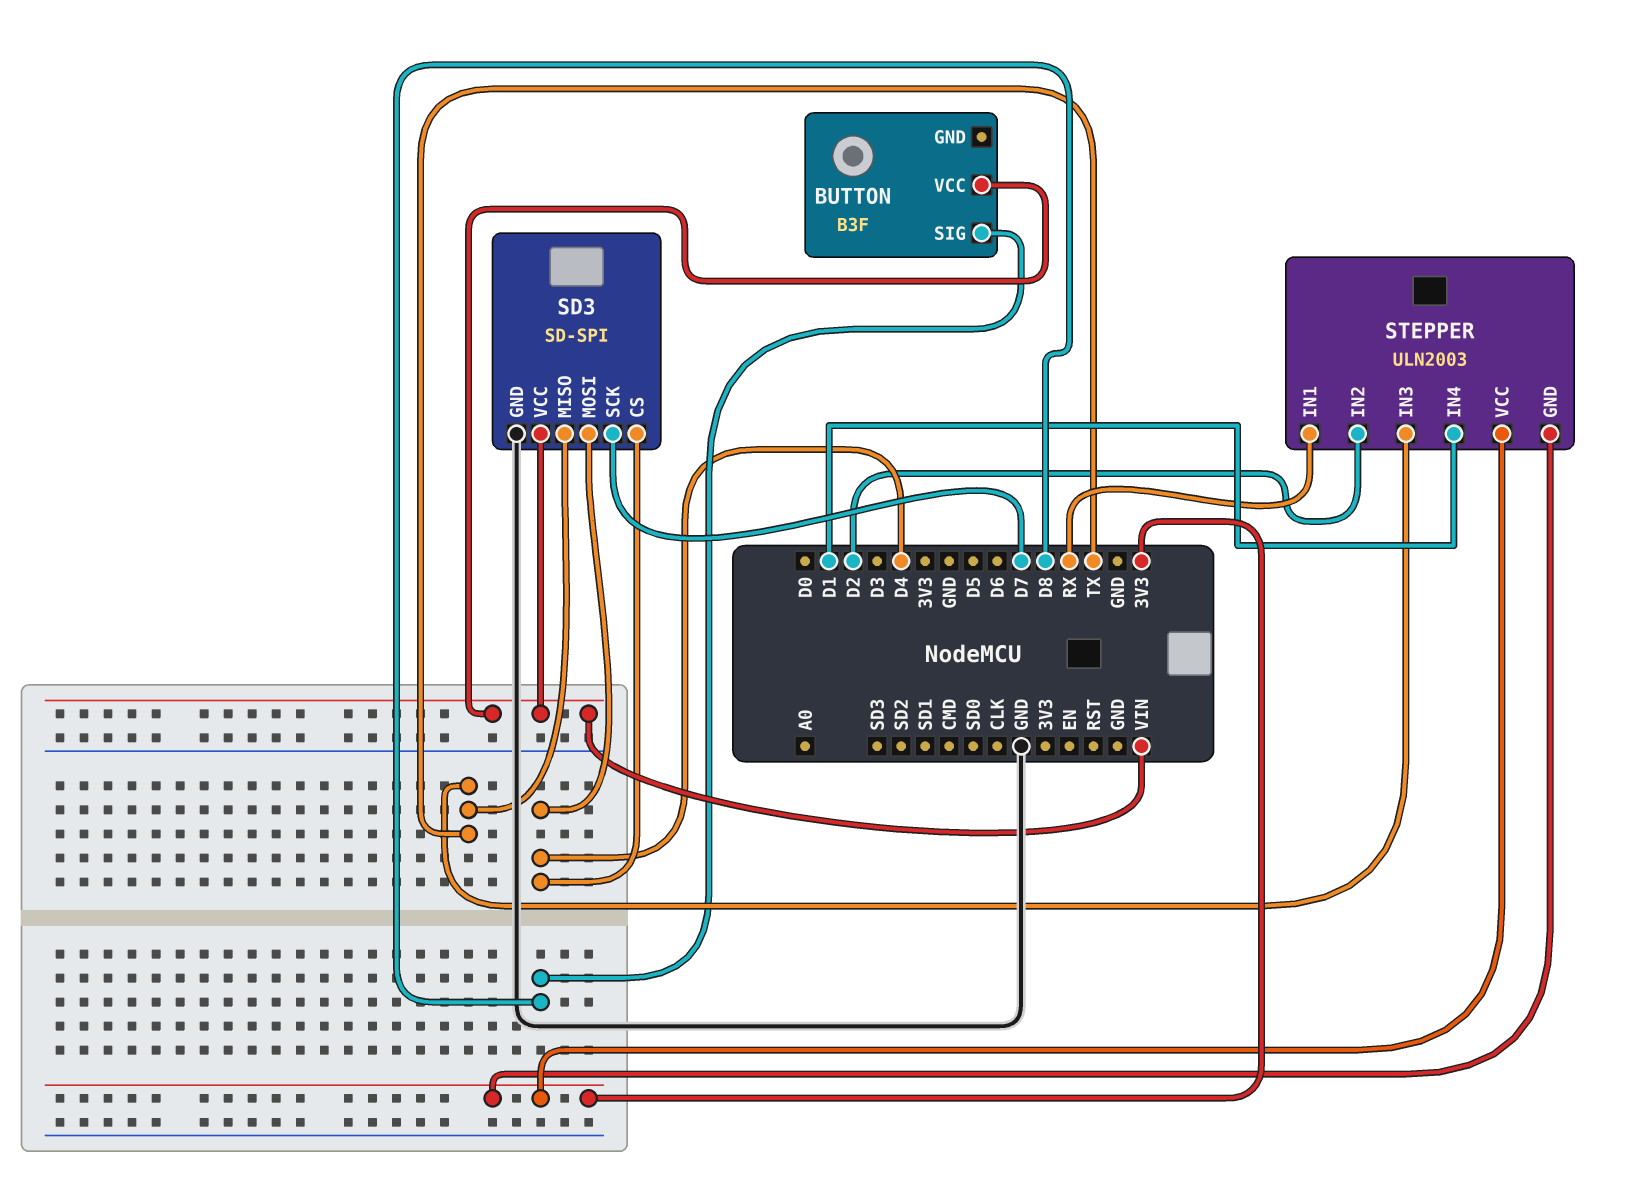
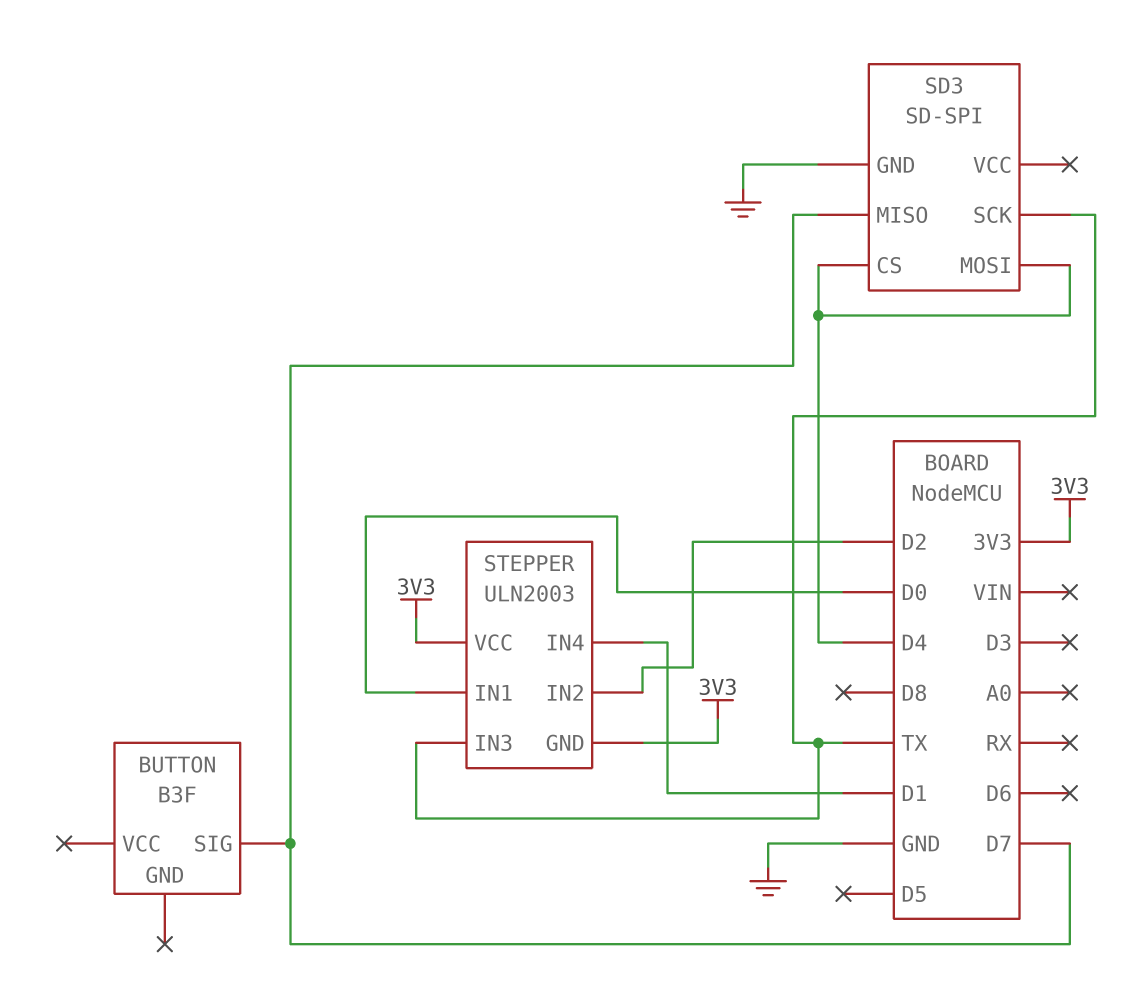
BUTTON pin SIG: D8 -> D7
BUTTON pin VCC: VIN -> none
SD3 pin MISO: TX -> D7
SD3 pin SCK: D7 -> TX
SD3 pin VCC: VIN -> none
STEPPER pin IN1: RX -> D0

